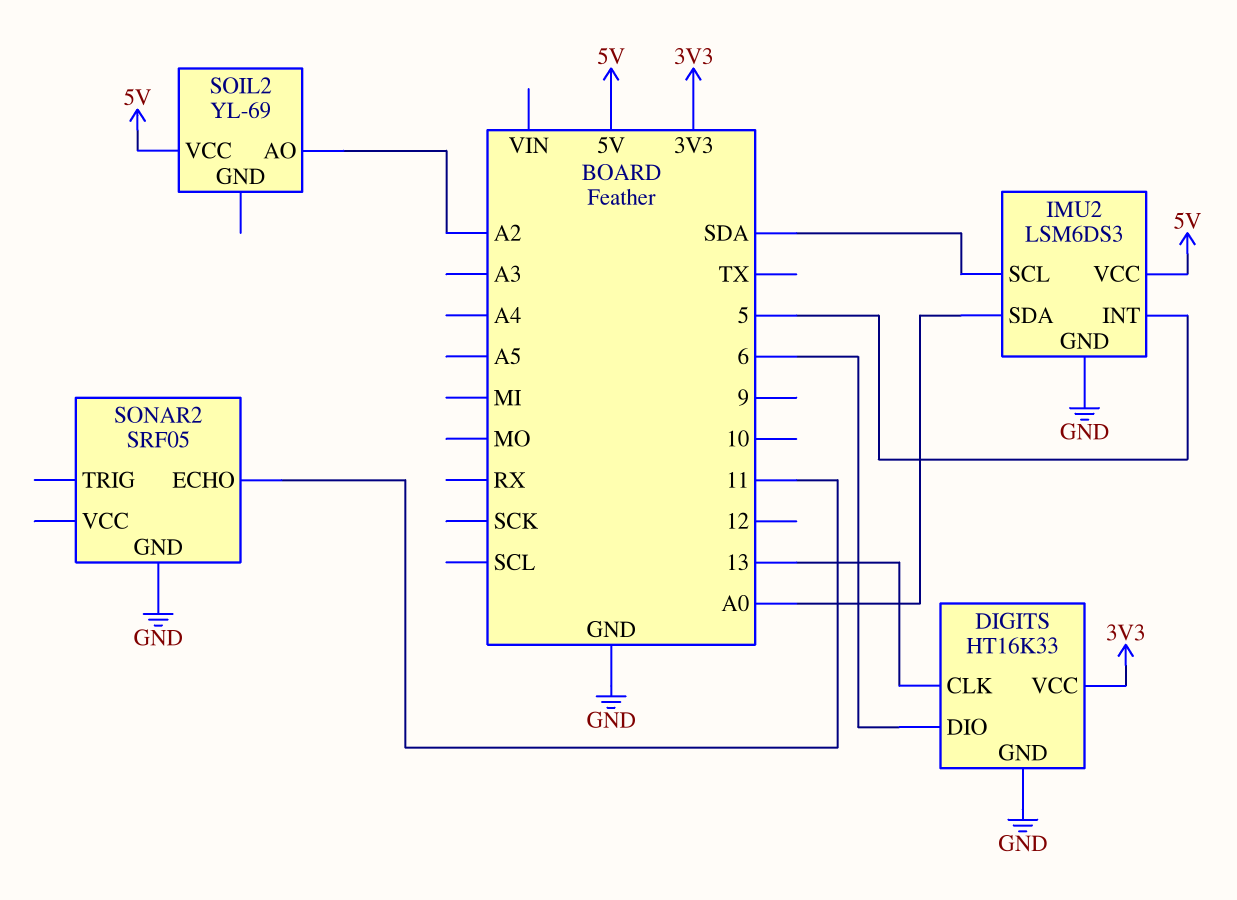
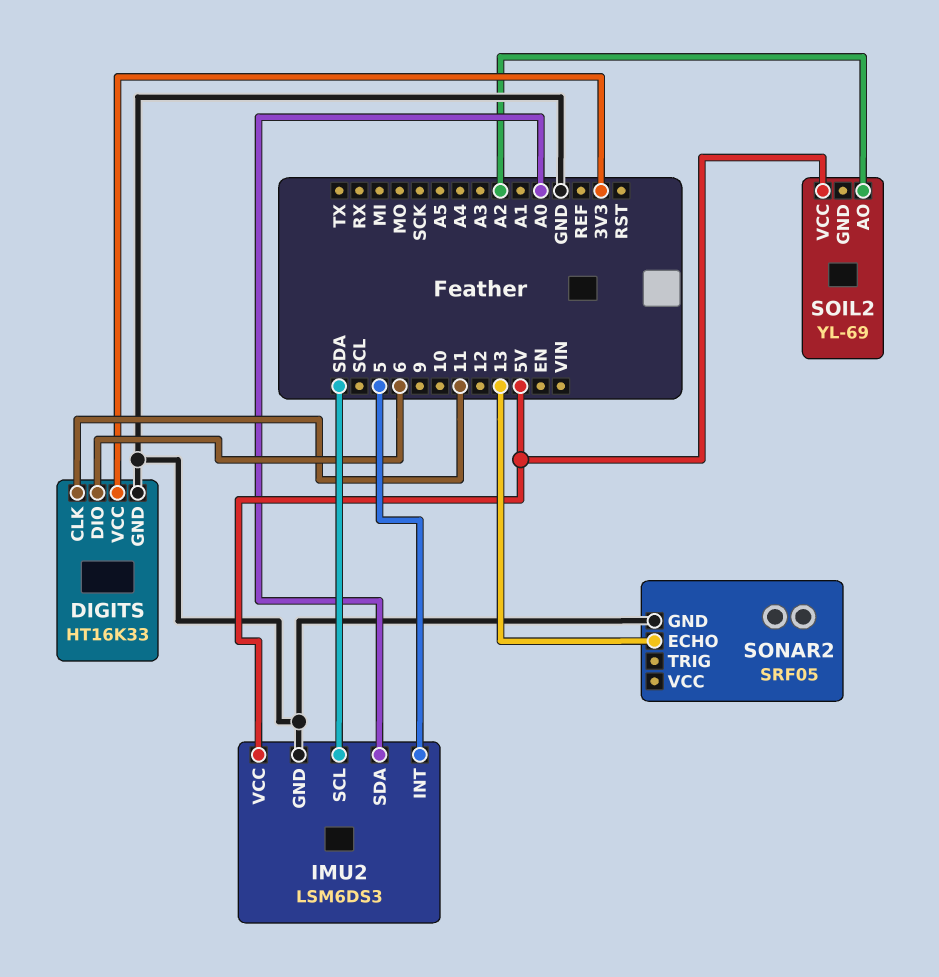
DIGITS pin CLK: 13 -> 11
SONAR2 pin ECHO: 11 -> 13

